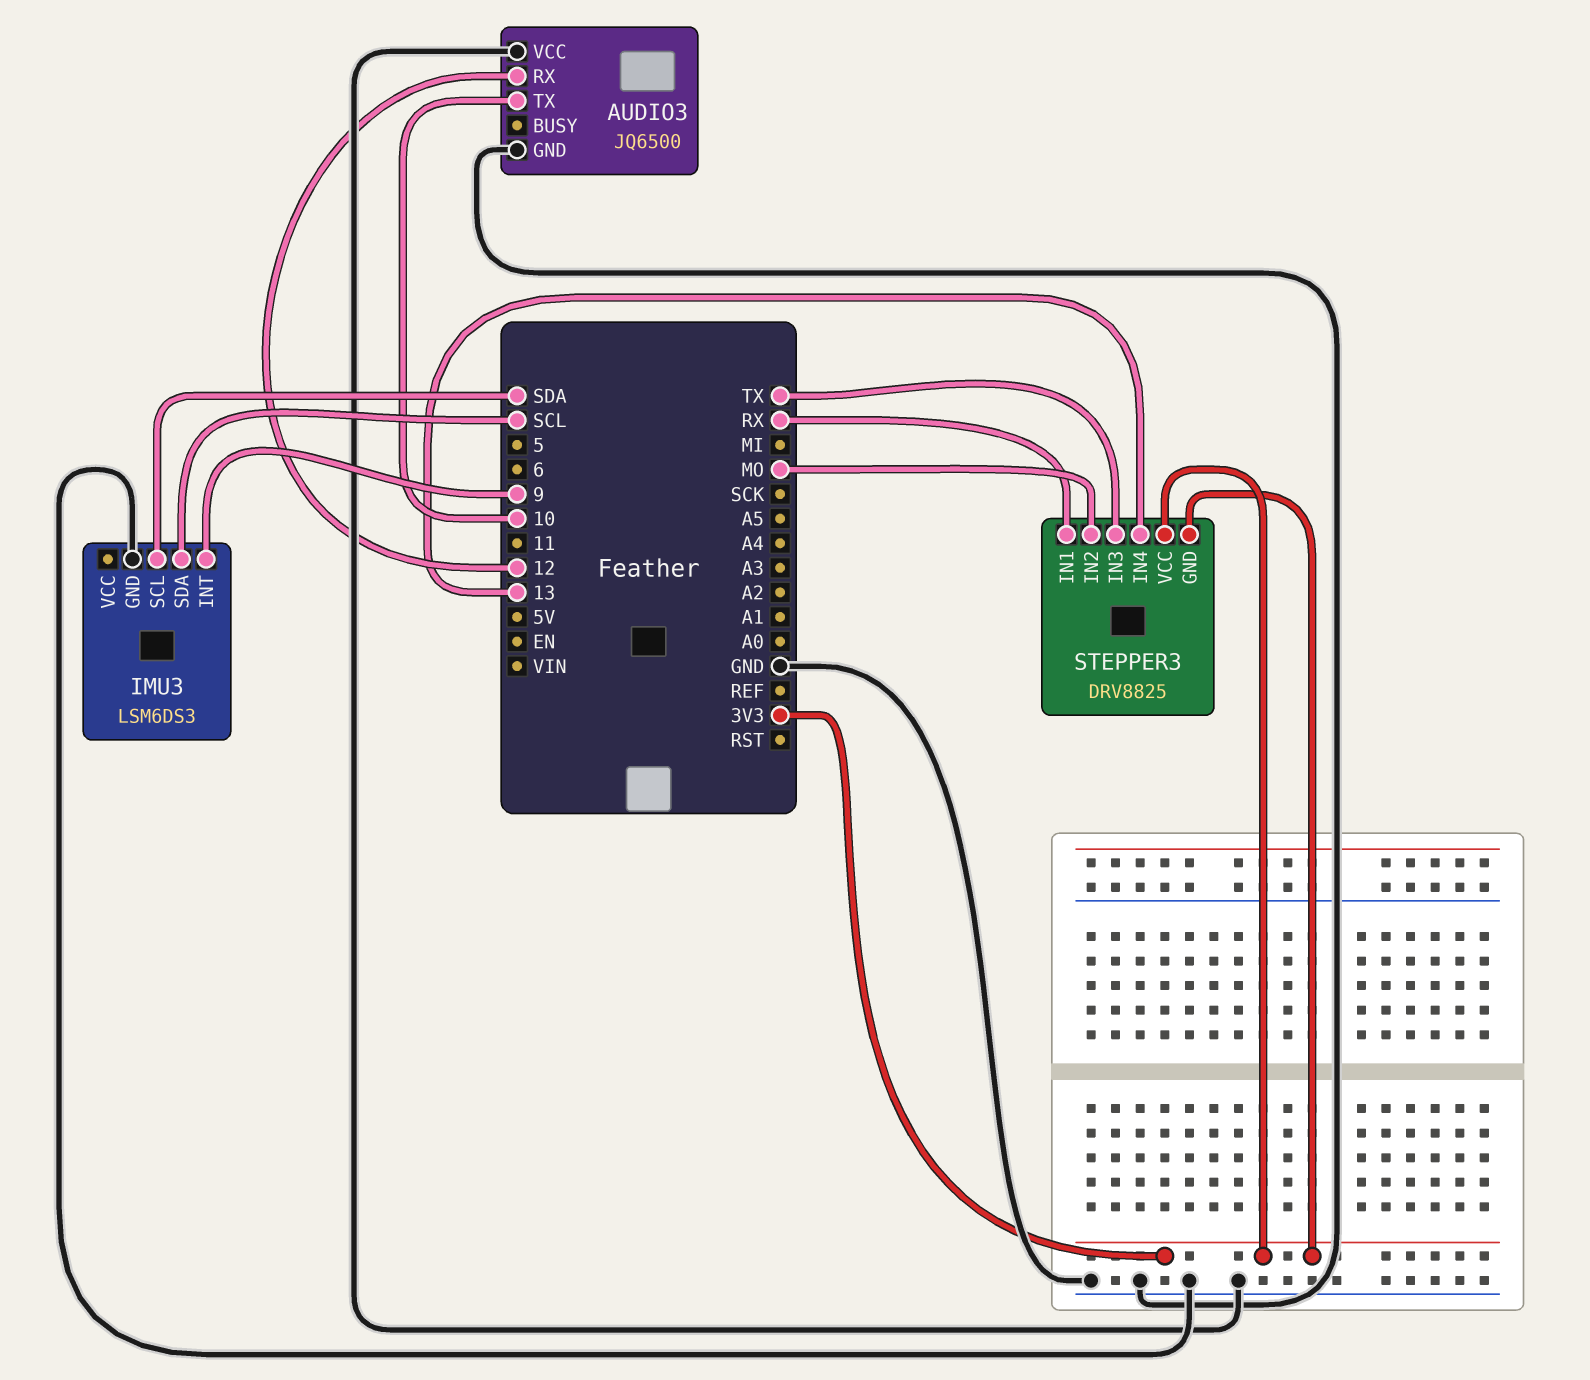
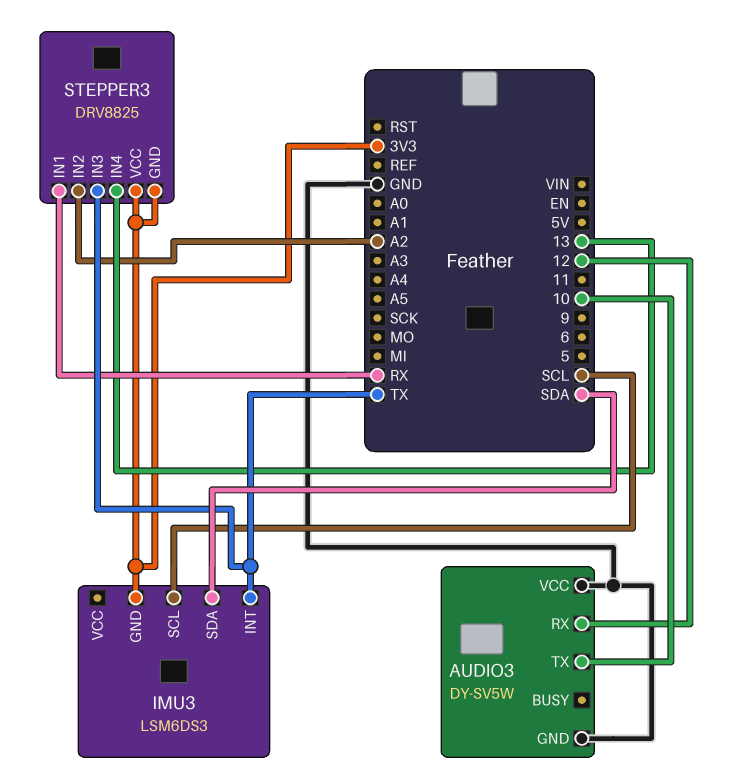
AUDIO3: JQ6500 -> DY-SV5W
IMU3 pin GND: GND -> 3V3
IMU3 pin INT: 9 -> TX
IMU3 pin SCL: SDA -> SCL
IMU3 pin SDA: SCL -> SDA
STEPPER3 pin IN2: MO -> A2

